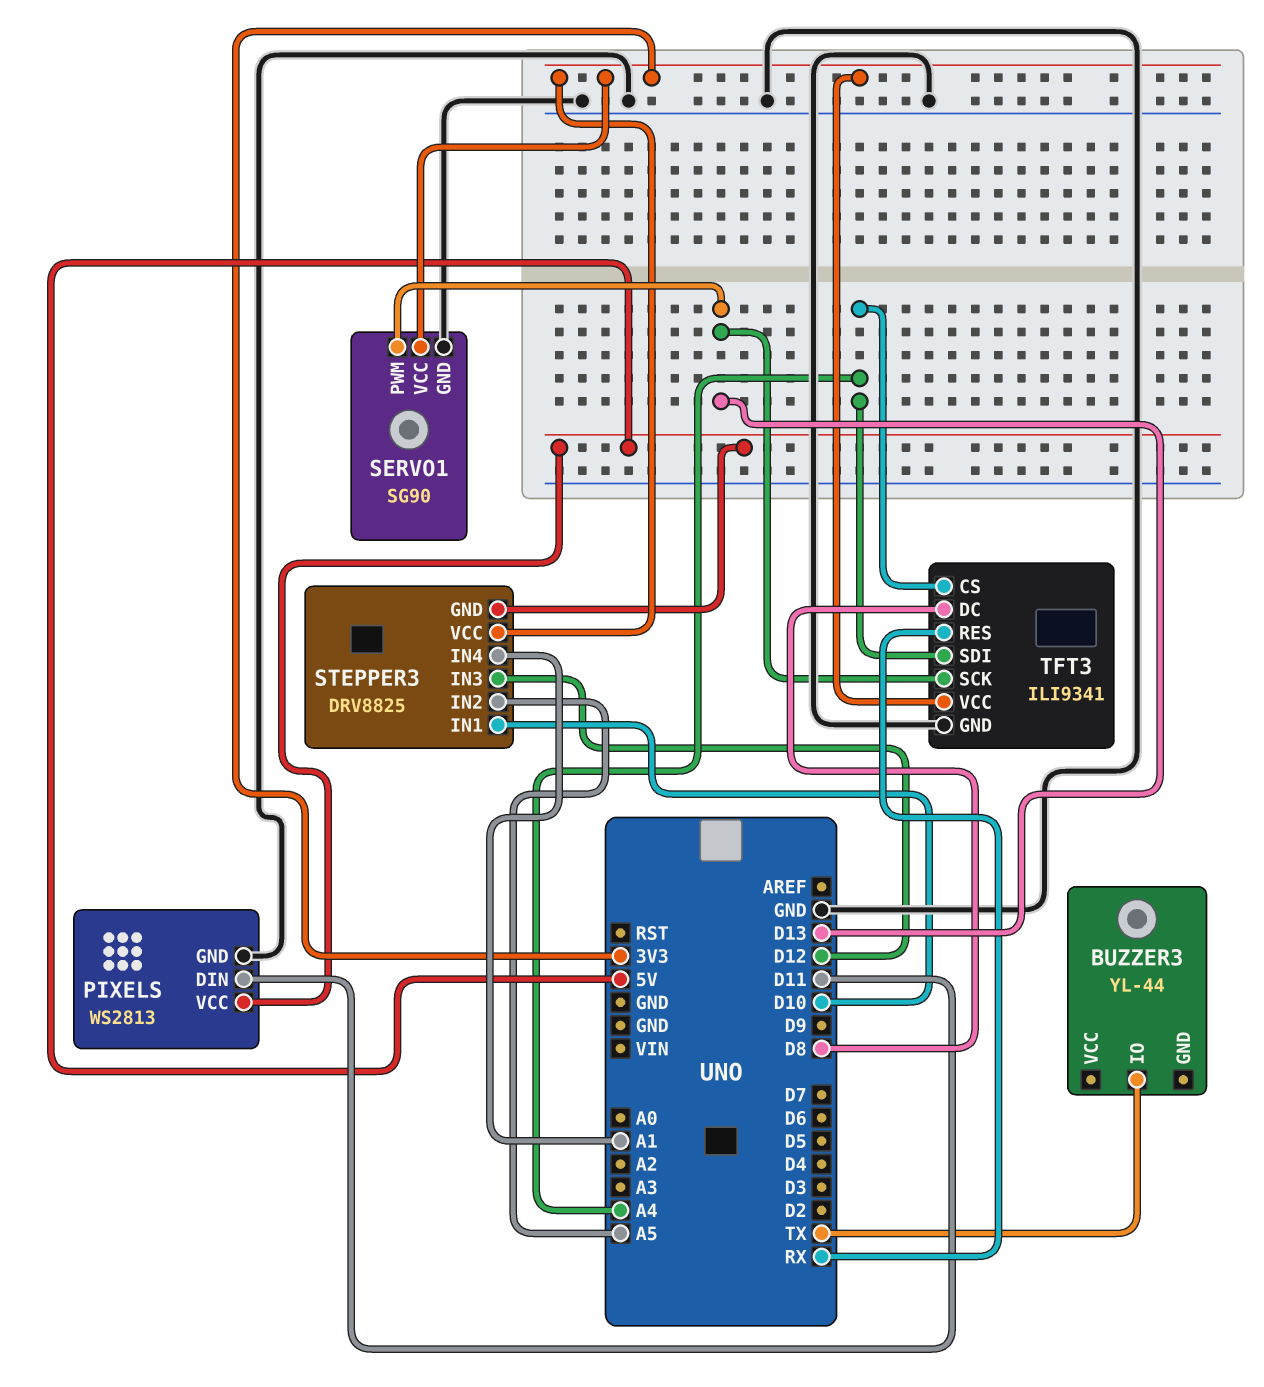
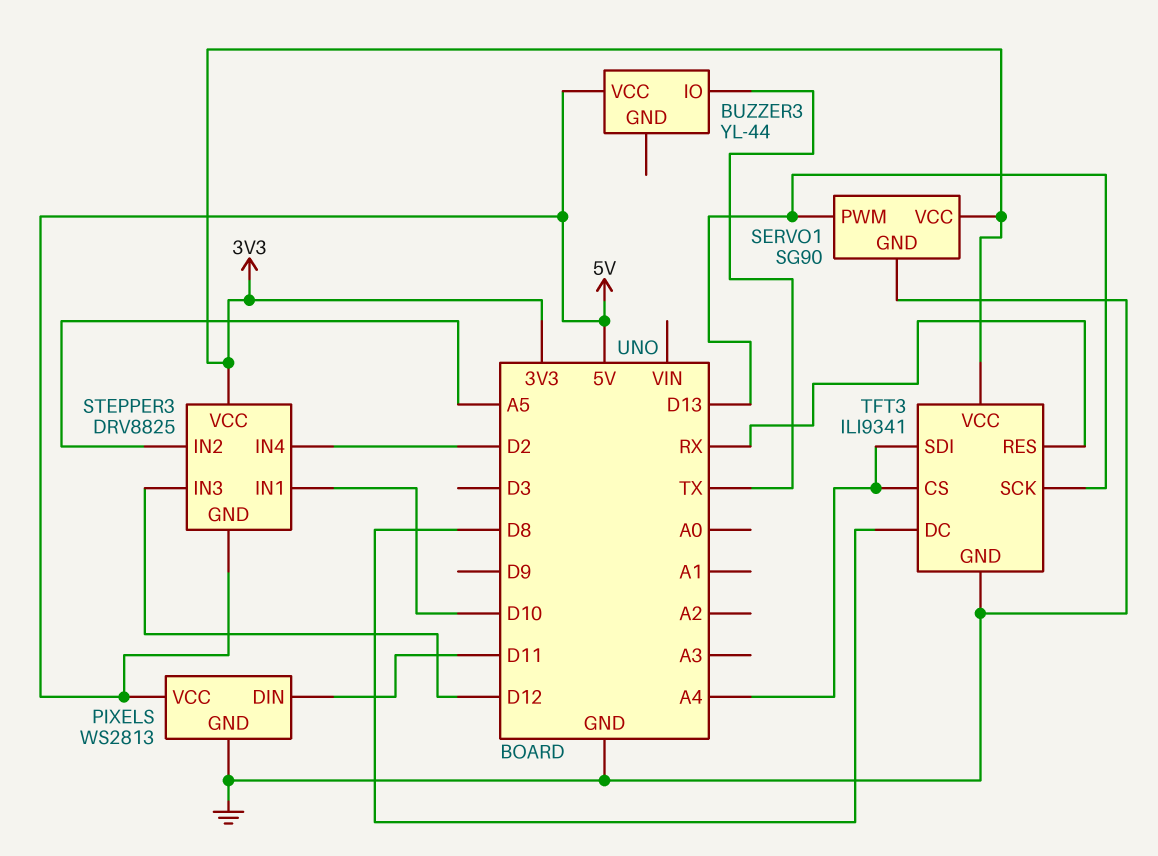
BUZZER3 pin VCC: none -> 5V
STEPPER3 pin IN4: A1 -> D2

